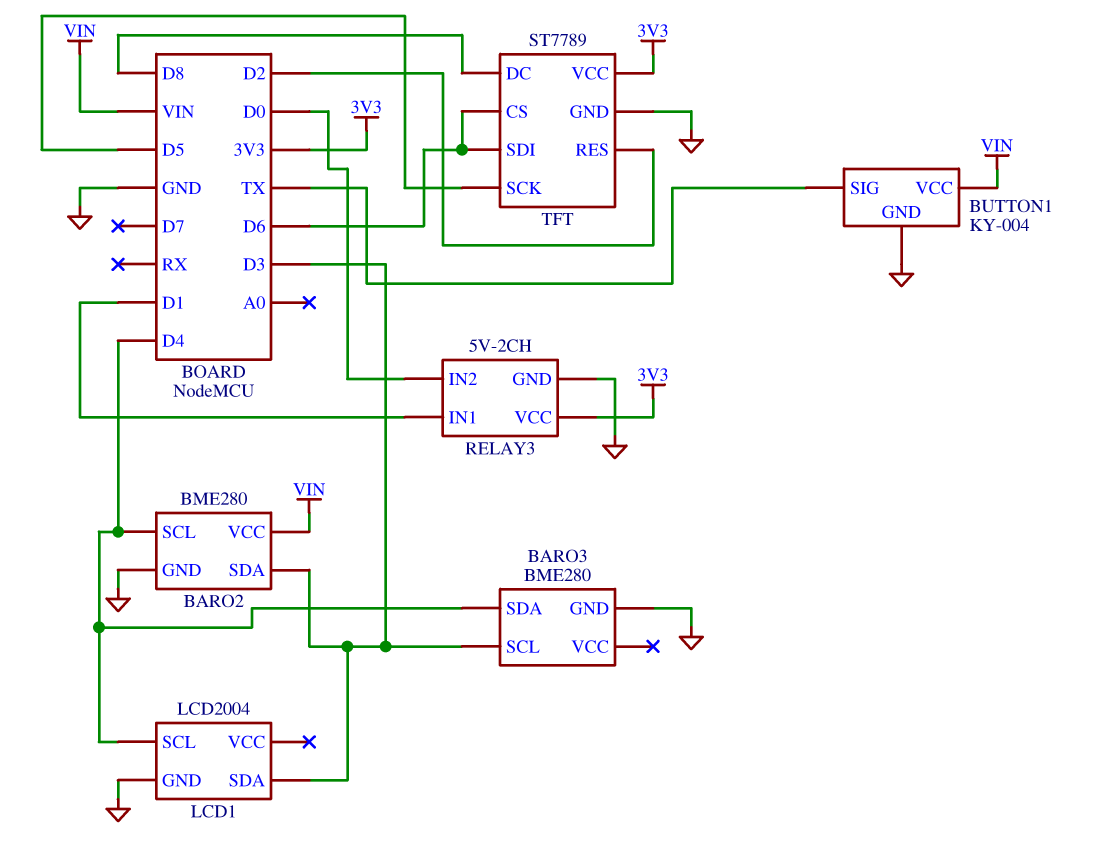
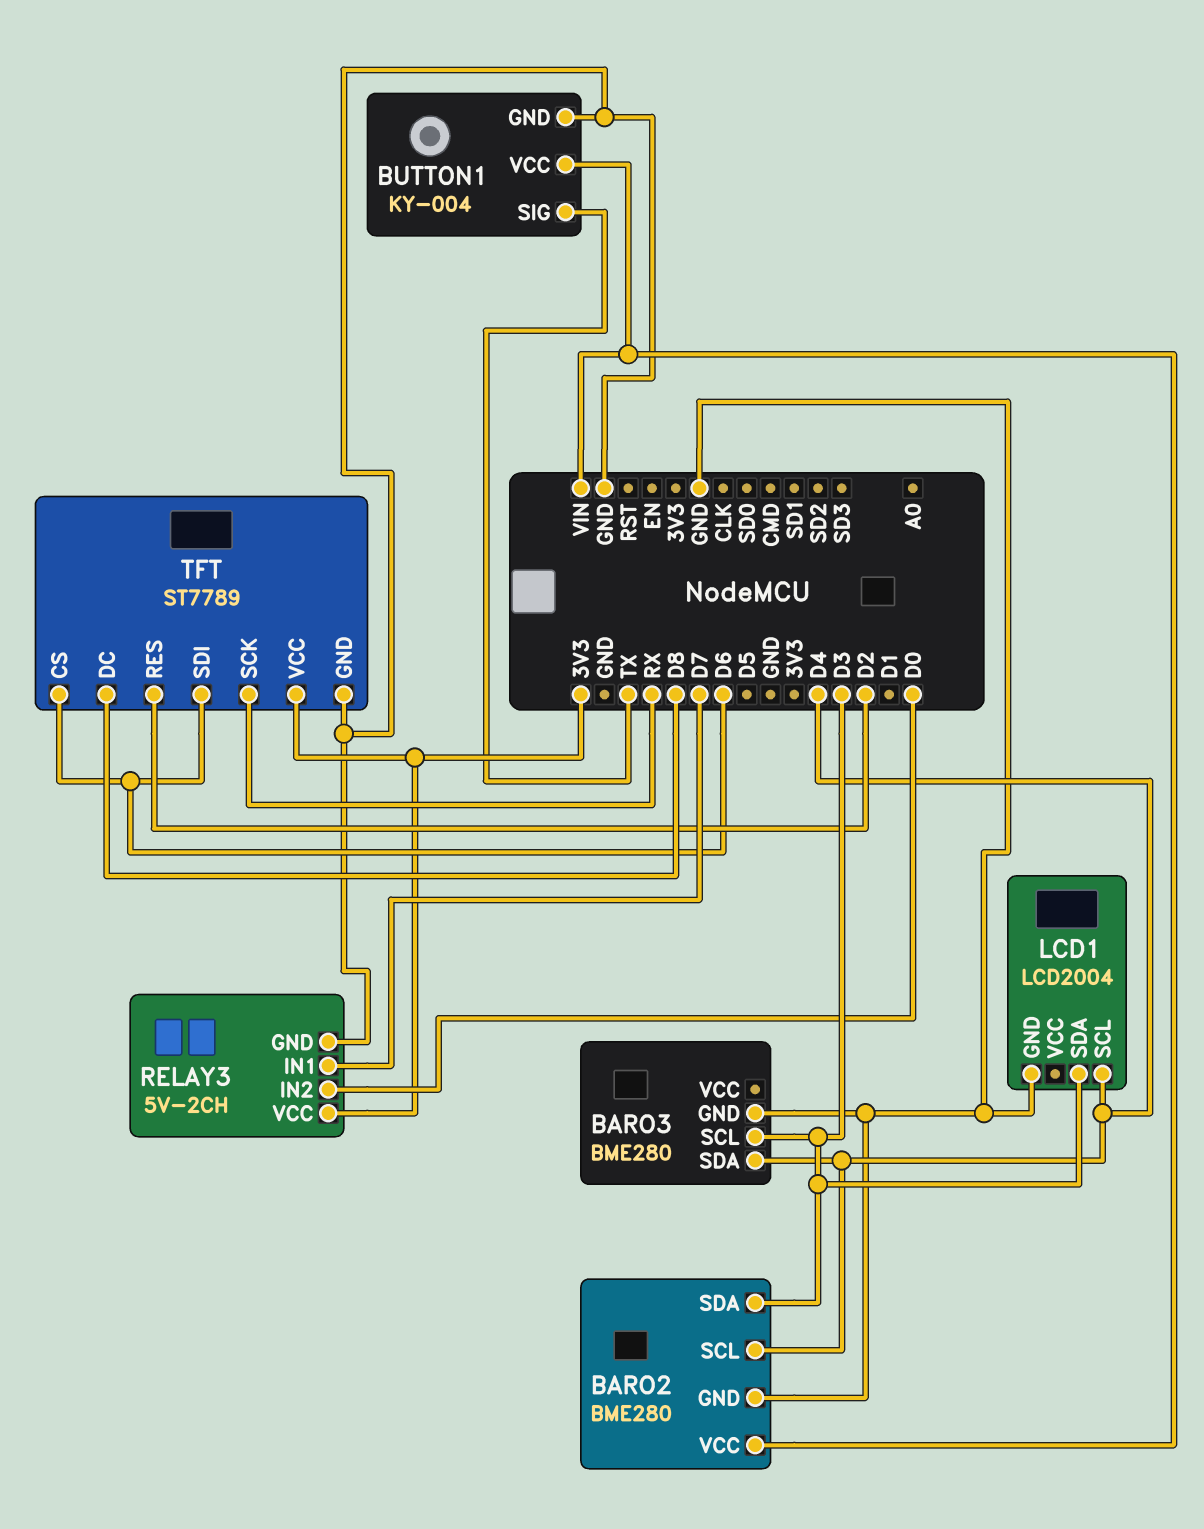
RELAY3 pin IN1: D1 -> D7
TFT pin SCK: D5 -> RX

